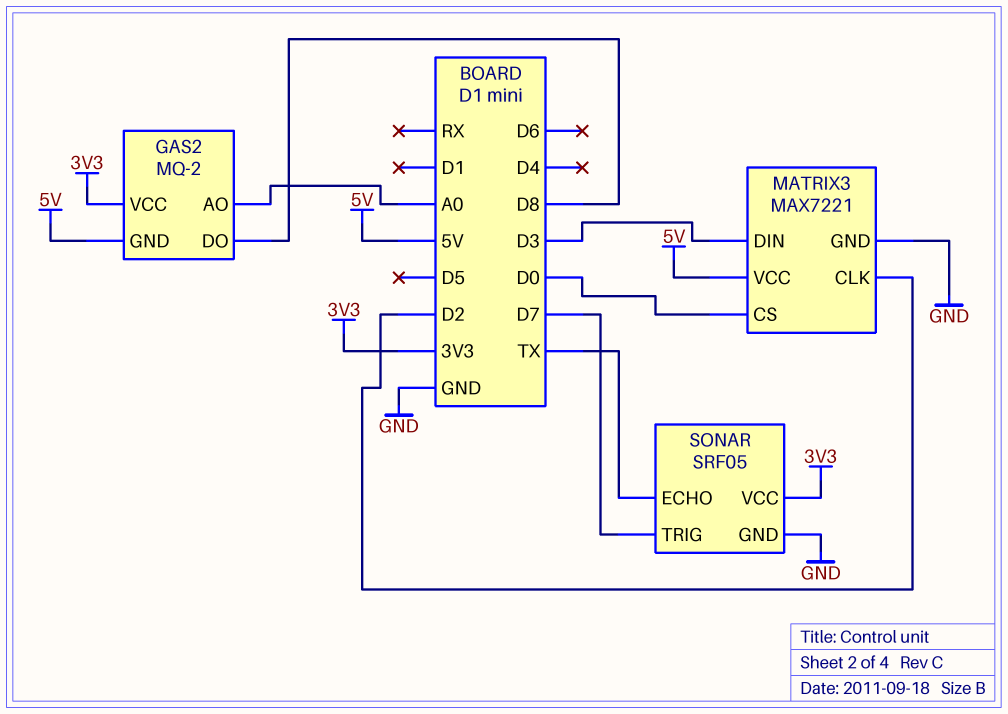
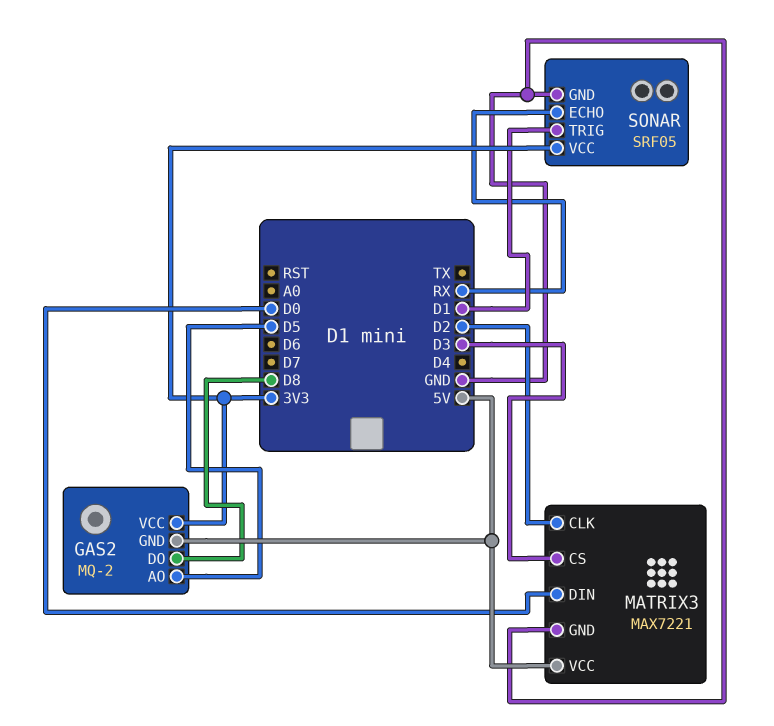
GAS2 pin AO: A0 -> D5
MATRIX3 pin CS: D0 -> D3
MATRIX3 pin DIN: D3 -> D0
SONAR pin ECHO: TX -> RX
SONAR pin TRIG: D7 -> D1

